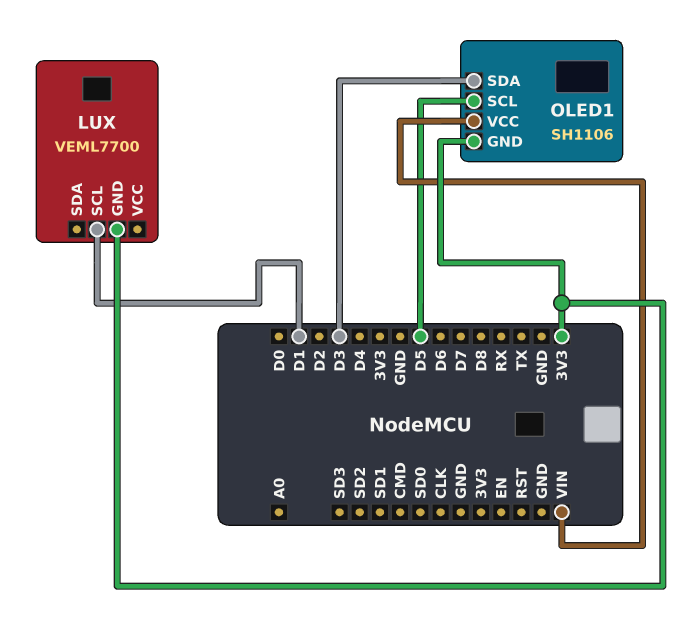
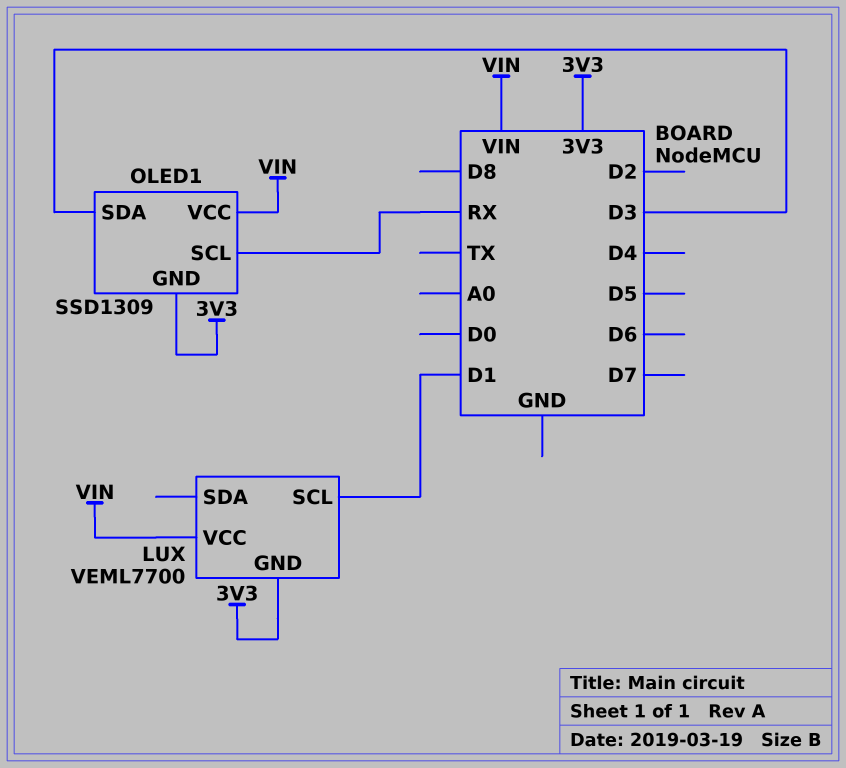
LUX pin VCC: none -> VIN
OLED1: SH1106 -> SSD1309
OLED1 pin SCL: D5 -> RX

